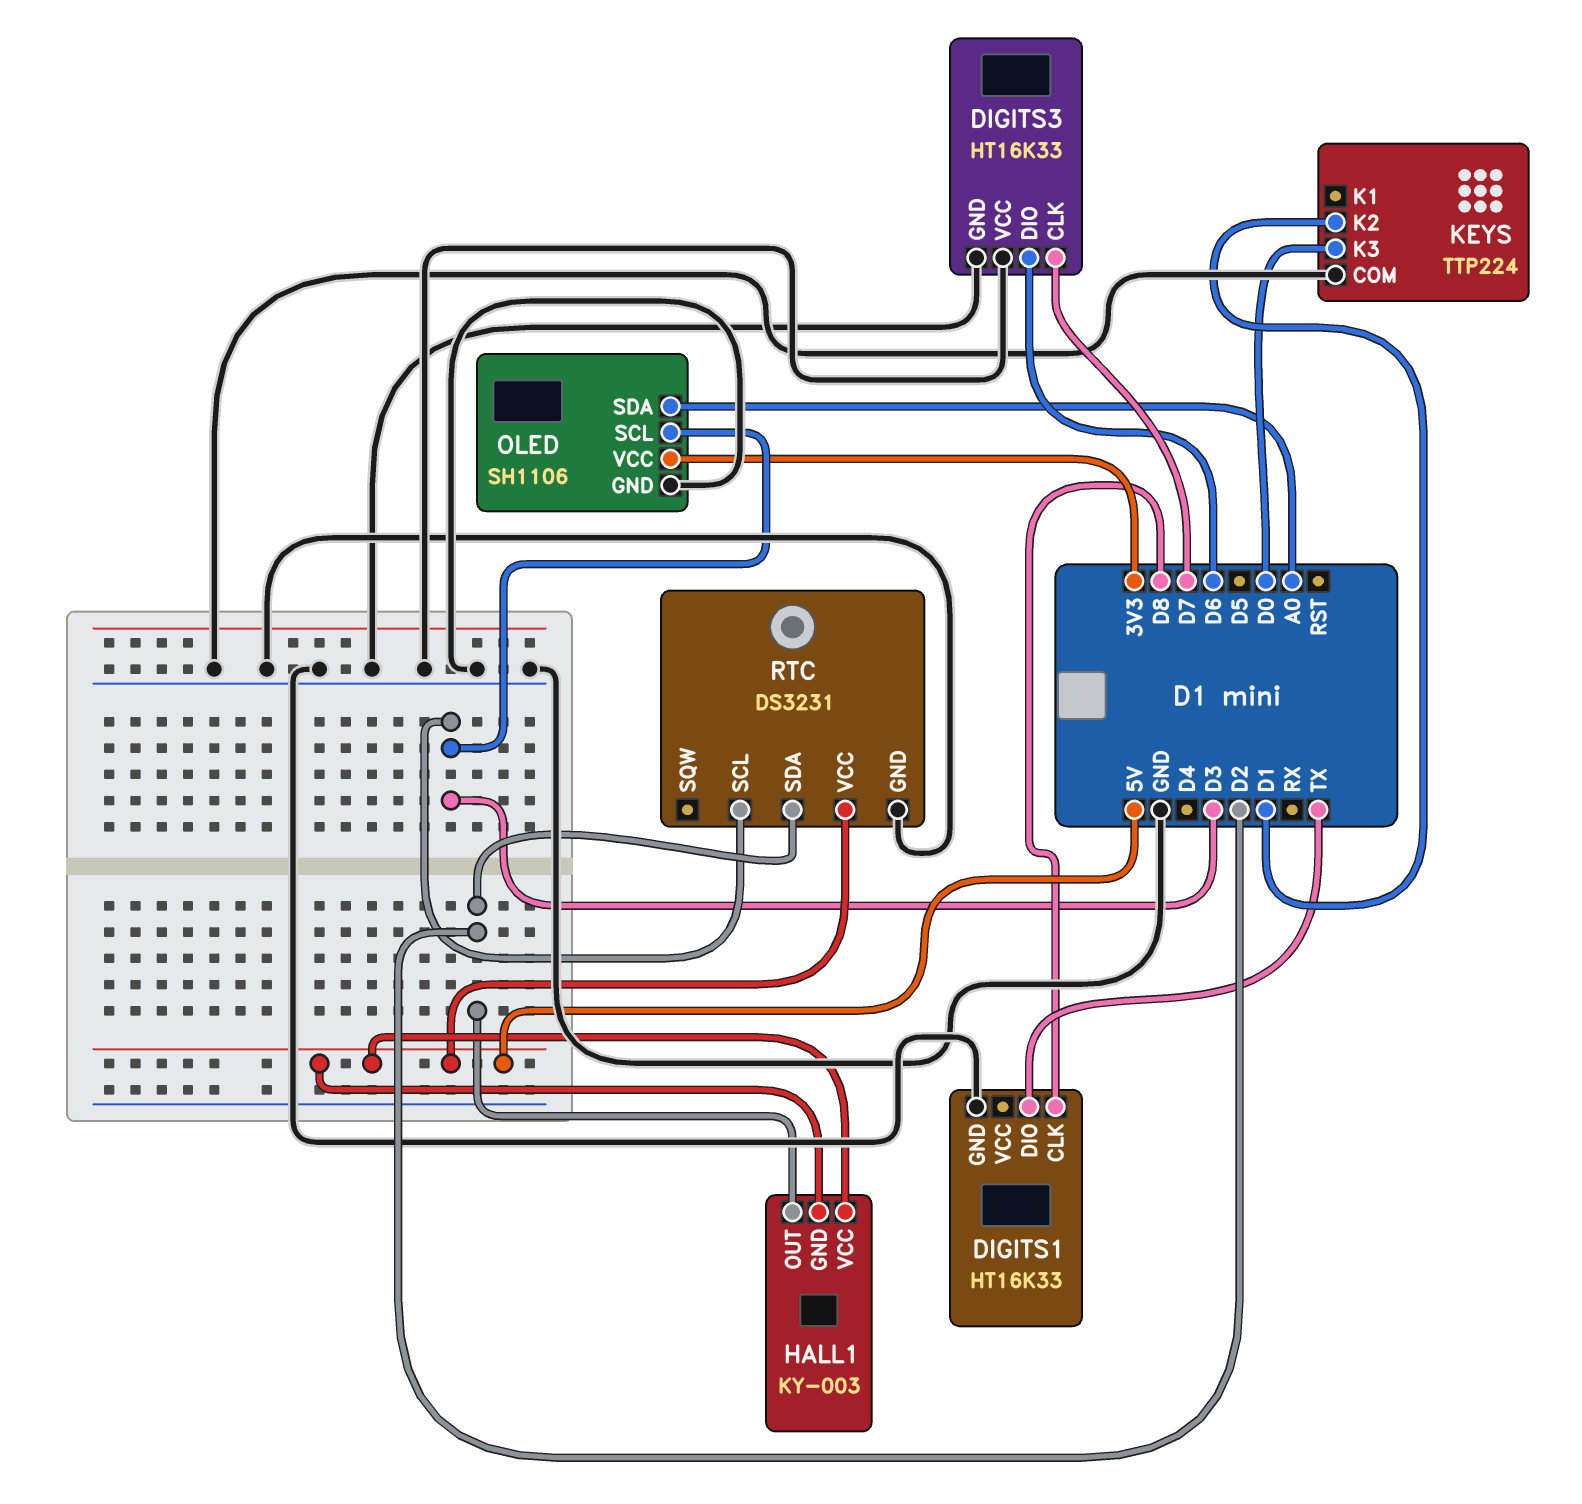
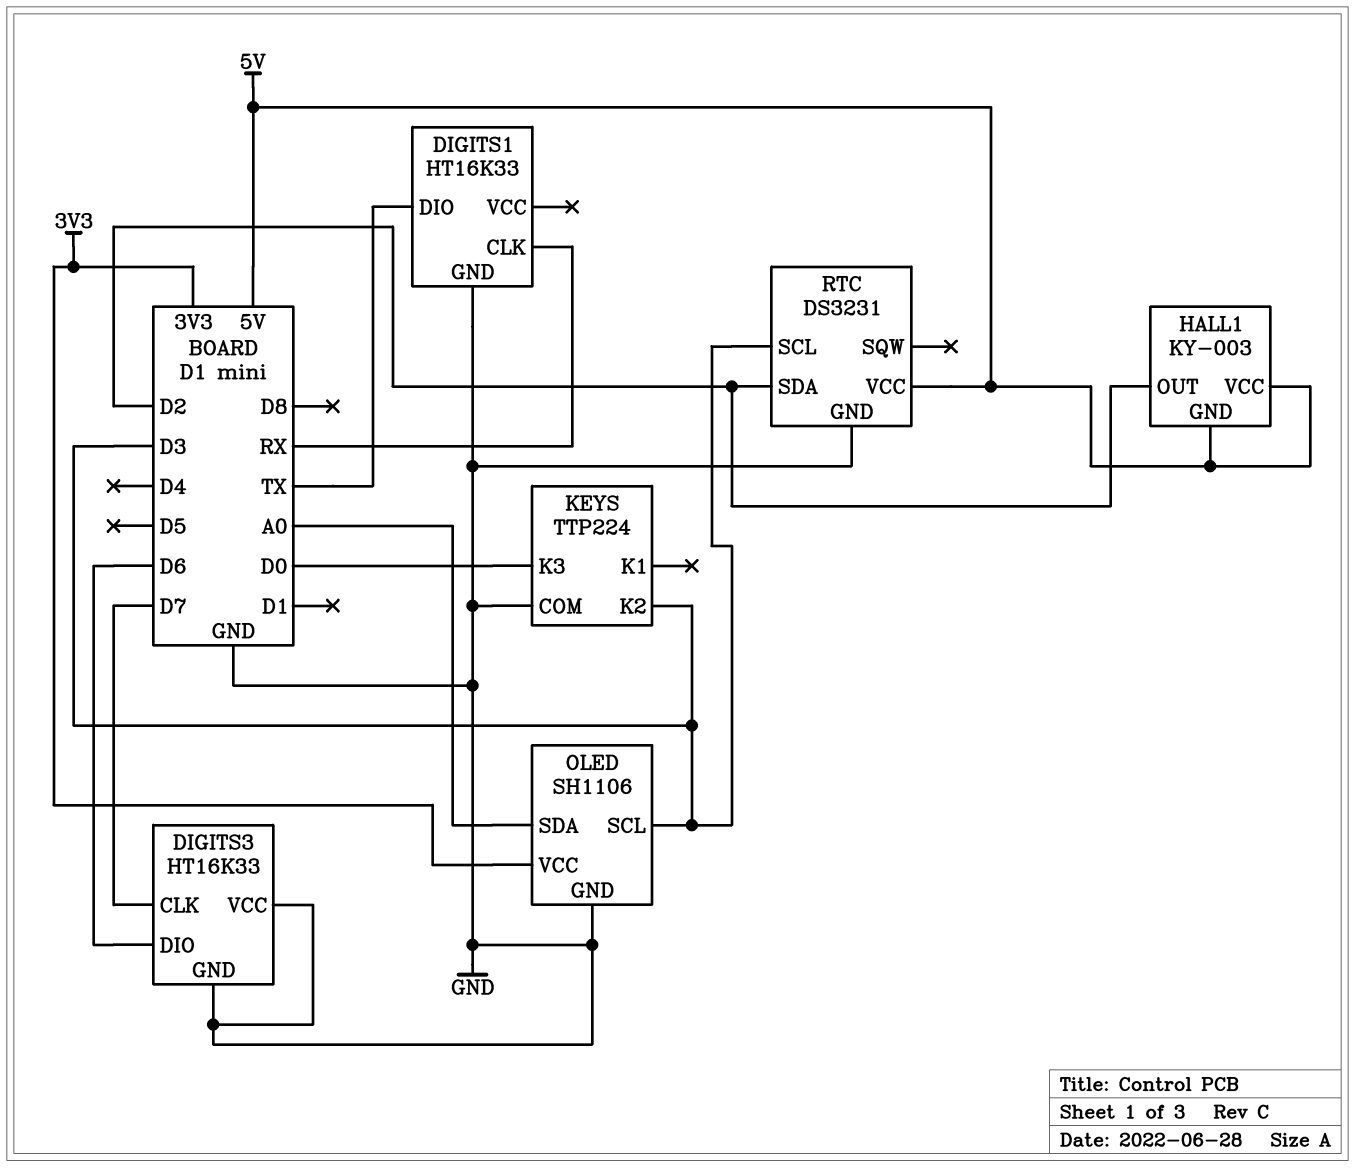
DIGITS1 pin CLK: D8 -> RX
KEYS pin K2: D1 -> D3

